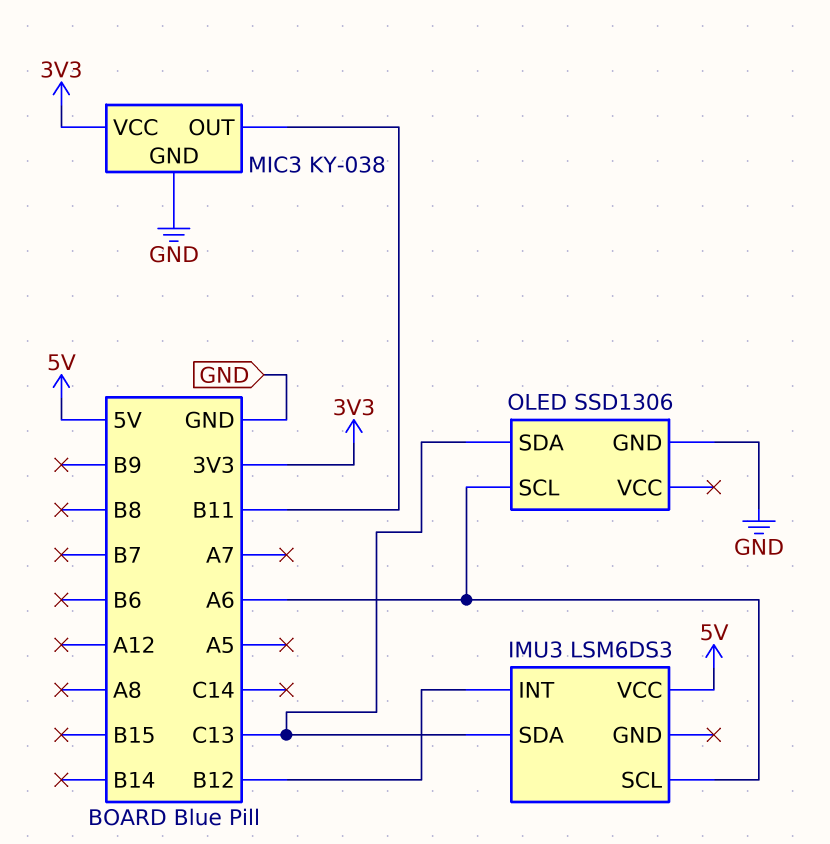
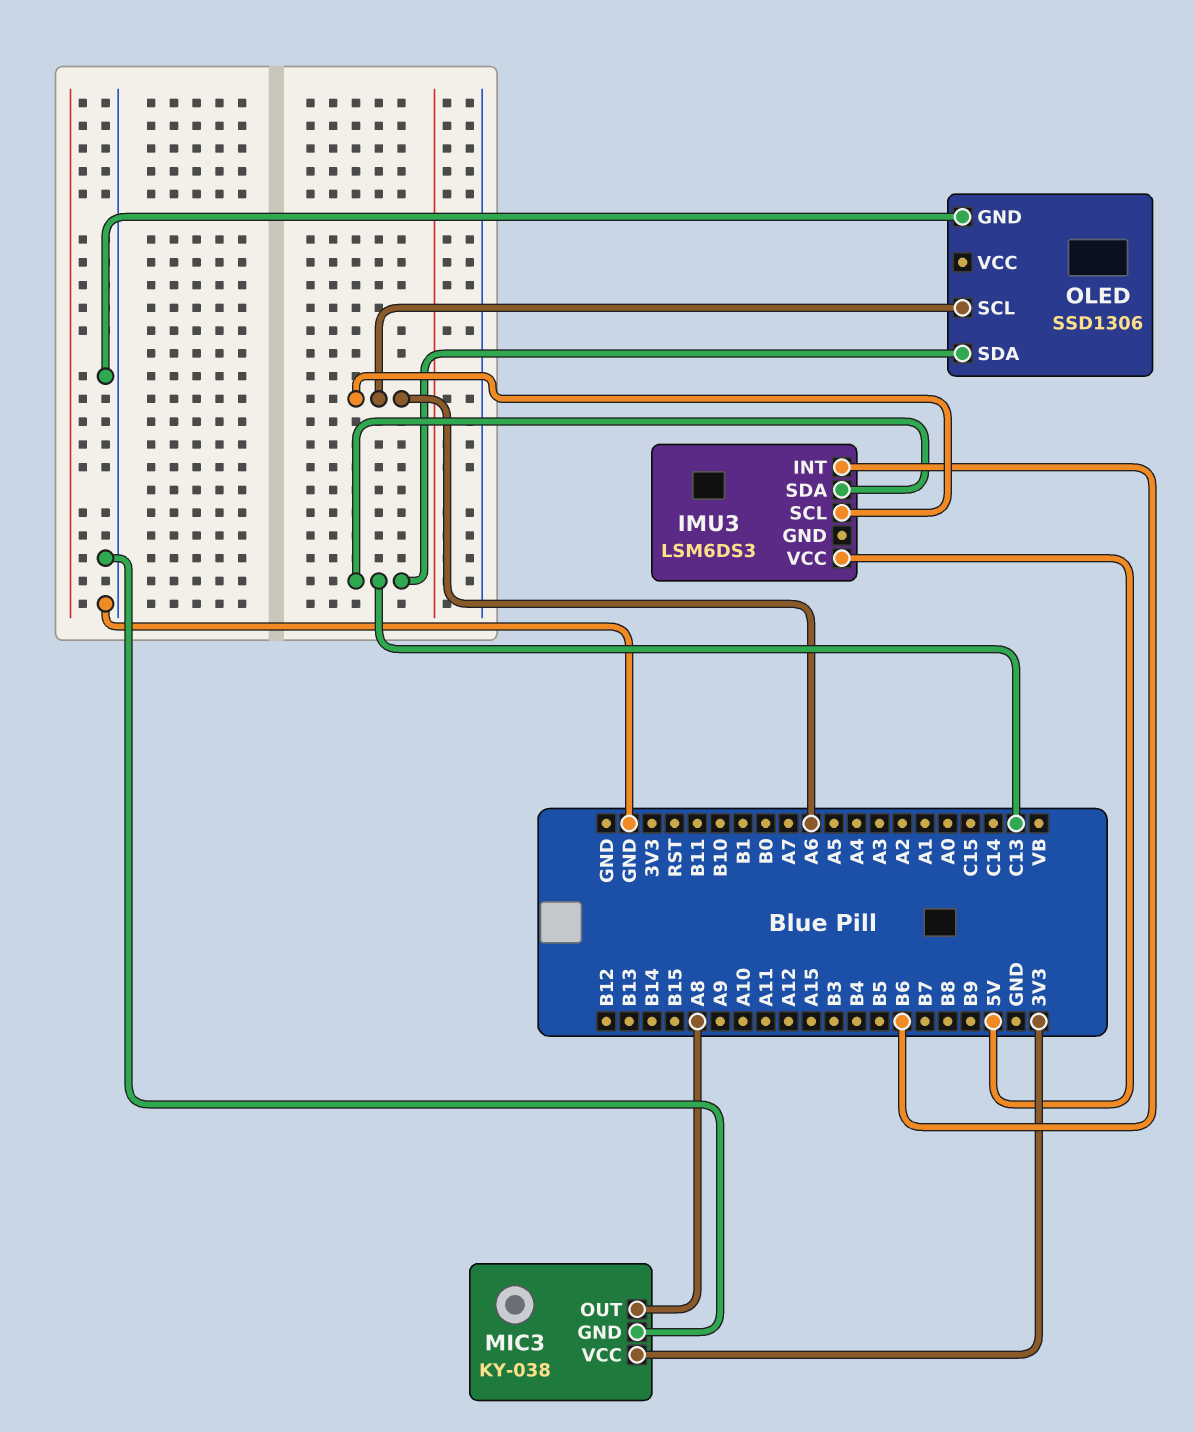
IMU3 pin INT: B12 -> B6
MIC3 pin OUT: B11 -> A8

